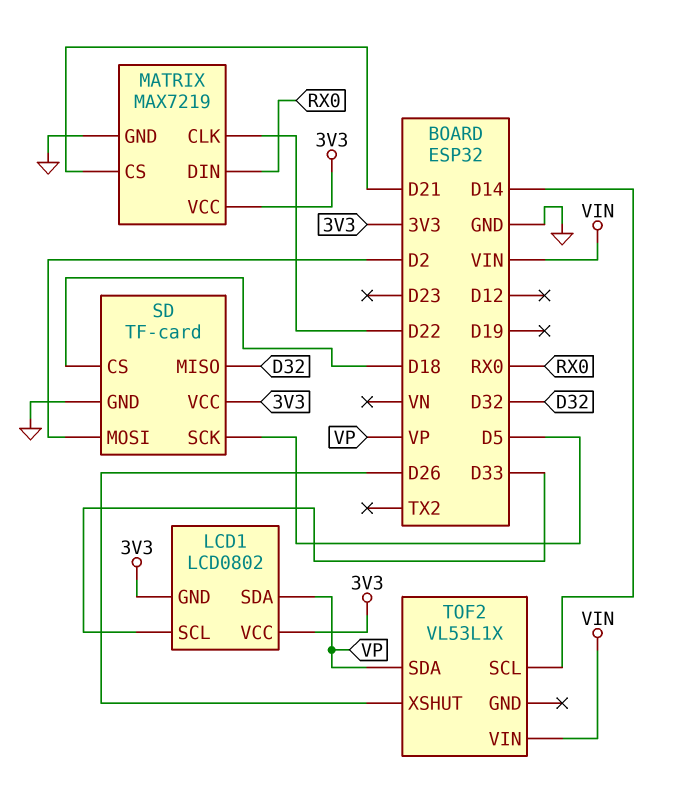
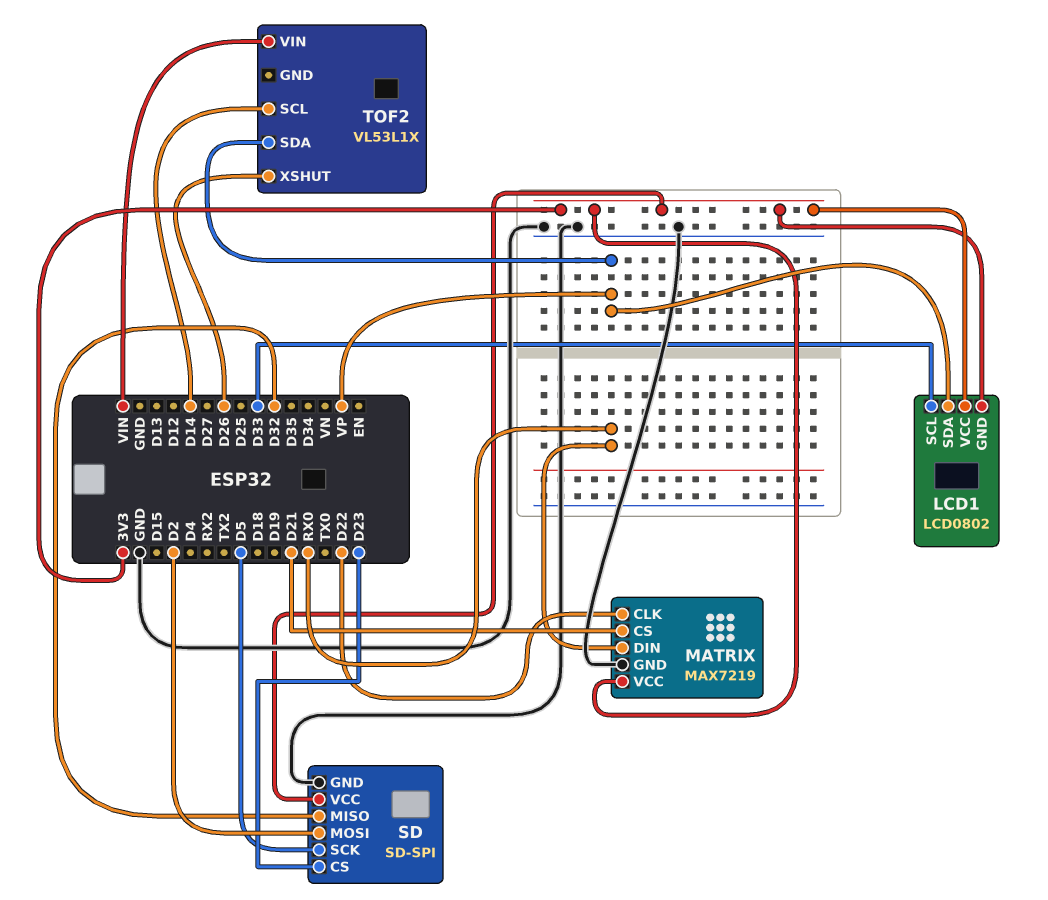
SD: TF-card -> SD-SPI
SD pin CS: D18 -> D23

